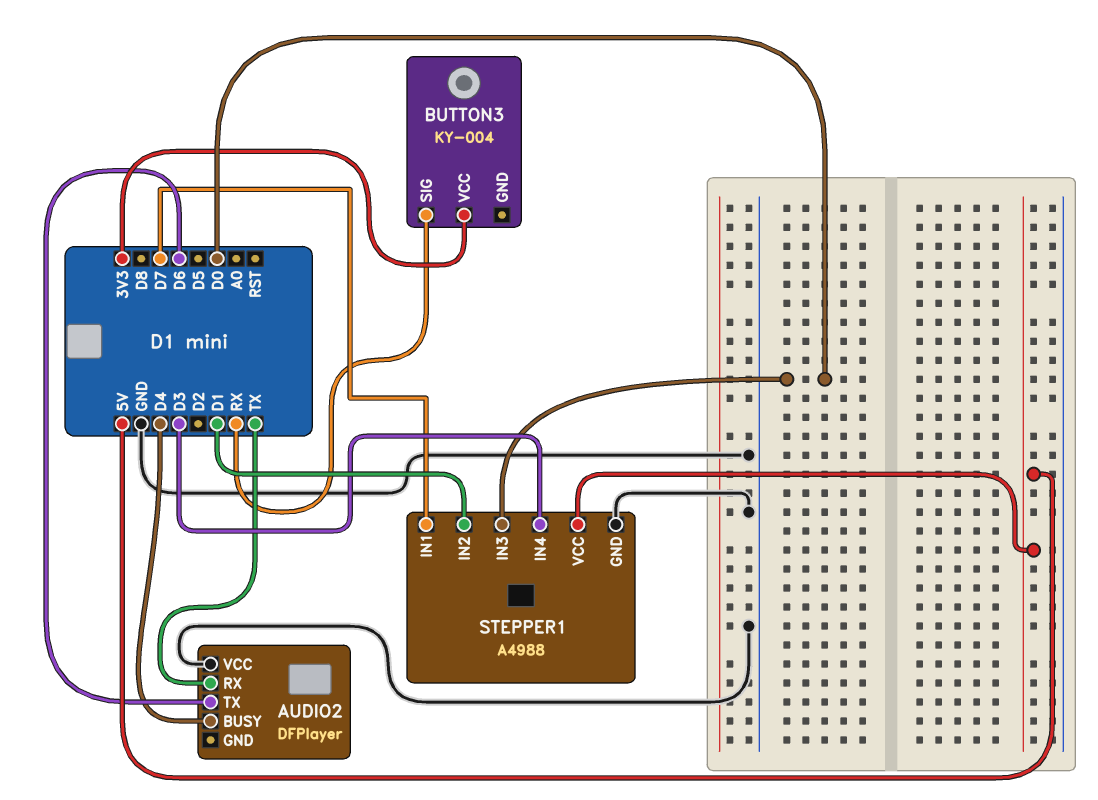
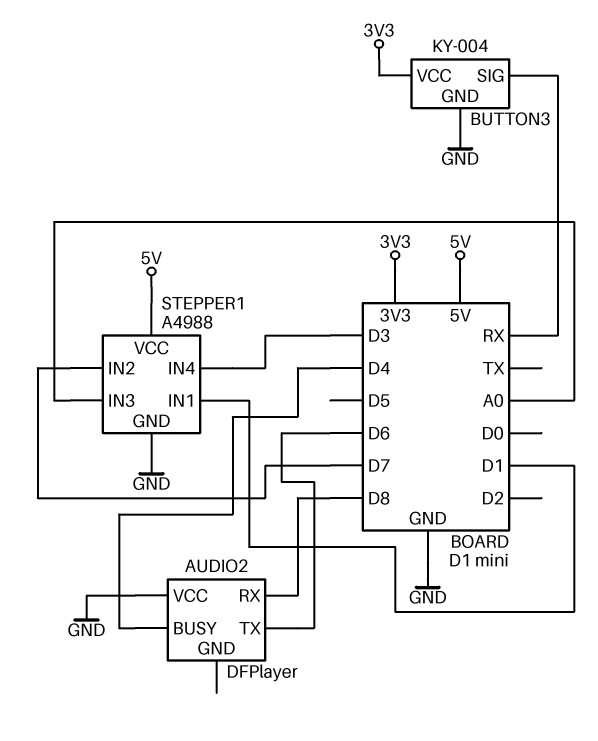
AUDIO2 pin RX: TX -> D8
BUTTON3 pin GND: none -> GND
STEPPER1 pin IN1: D7 -> D1
STEPPER1 pin IN2: D1 -> D7
STEPPER1 pin IN3: D0 -> A0

